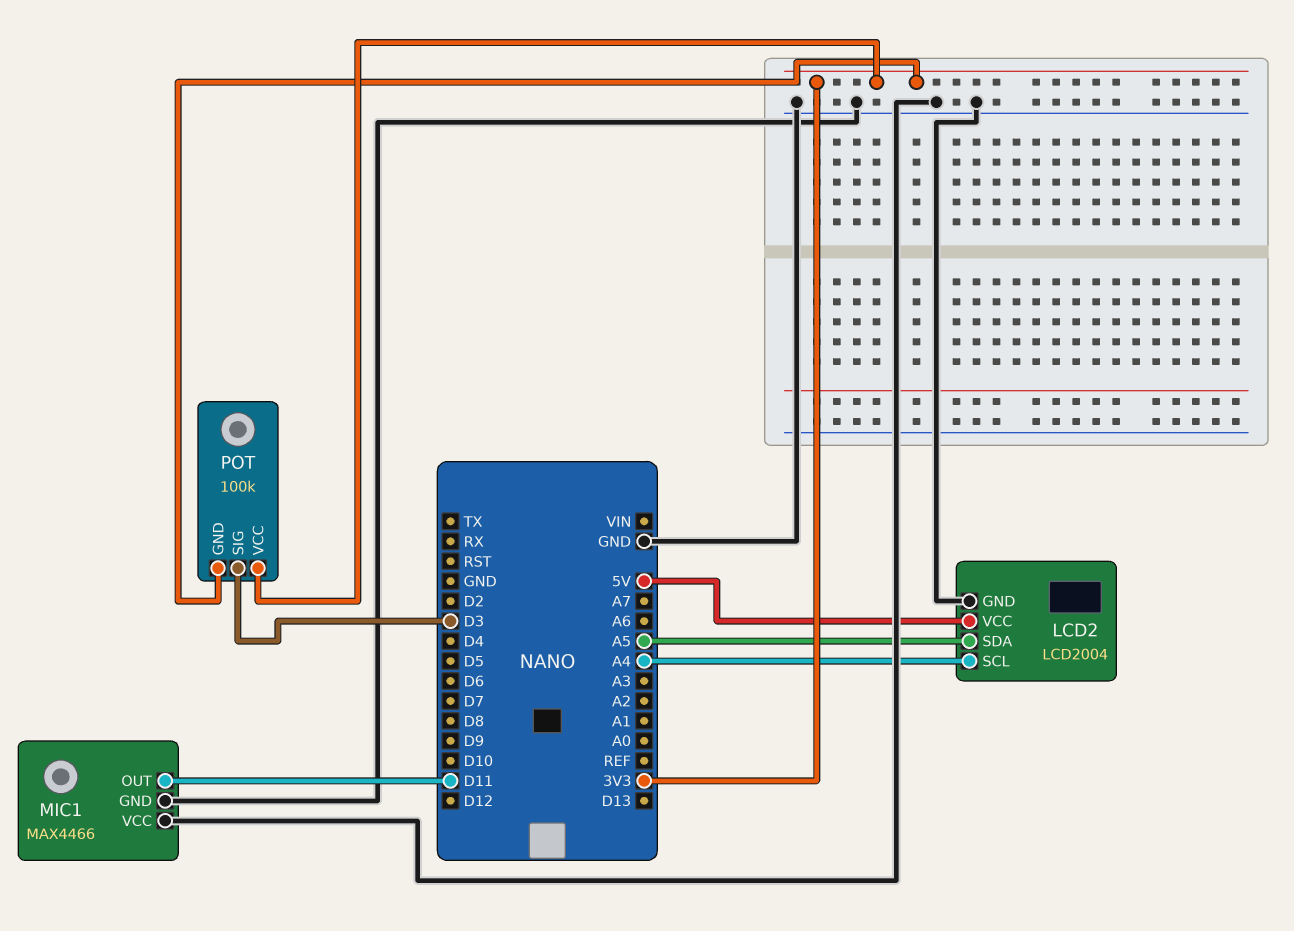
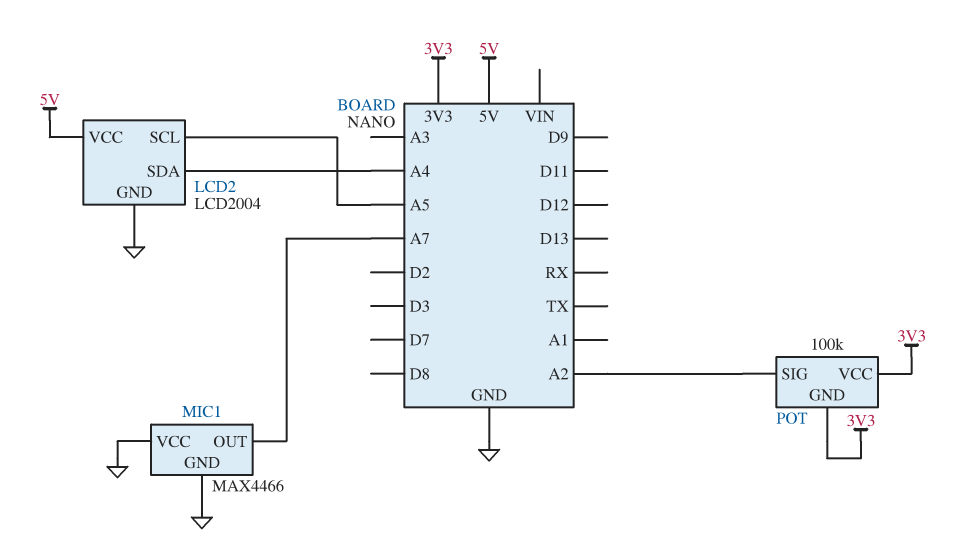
LCD2 pin SCL: A4 -> A5
LCD2 pin SDA: A5 -> A4
MIC1 pin OUT: D11 -> A7
POT pin SIG: D3 -> A2

